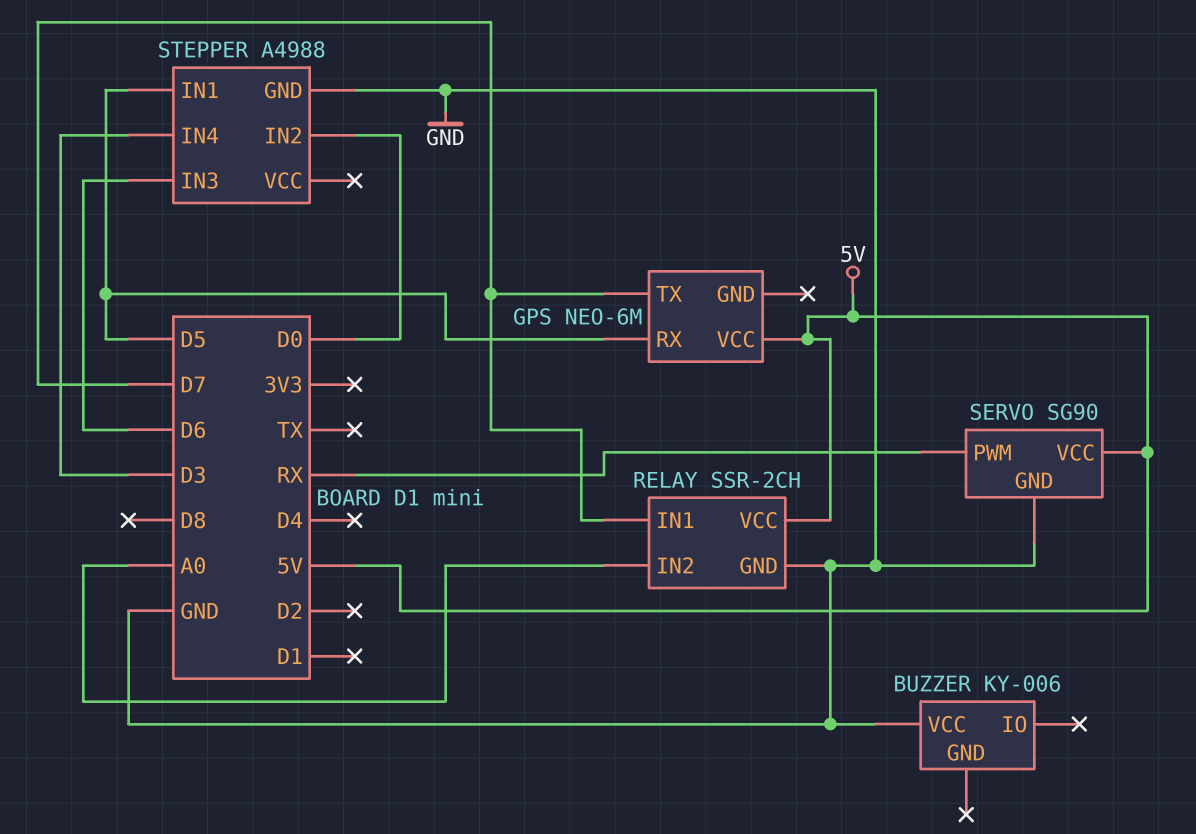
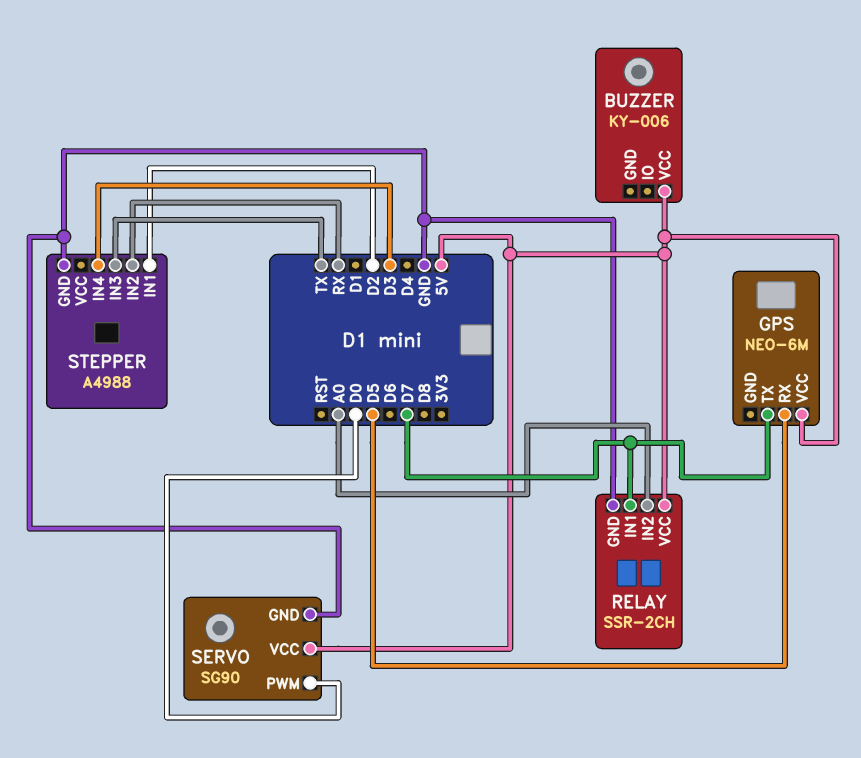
BUZZER pin VCC: GND -> 5V
SERVO pin PWM: RX -> D0
STEPPER pin IN1: D5 -> D2
STEPPER pin IN2: D0 -> RX
STEPPER pin IN3: D6 -> TX

